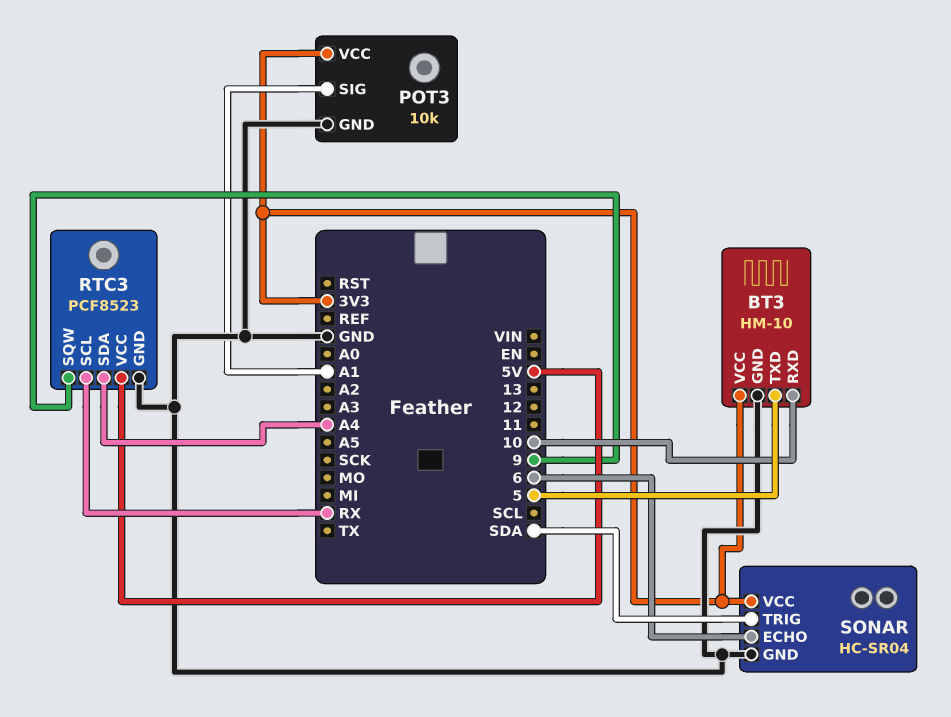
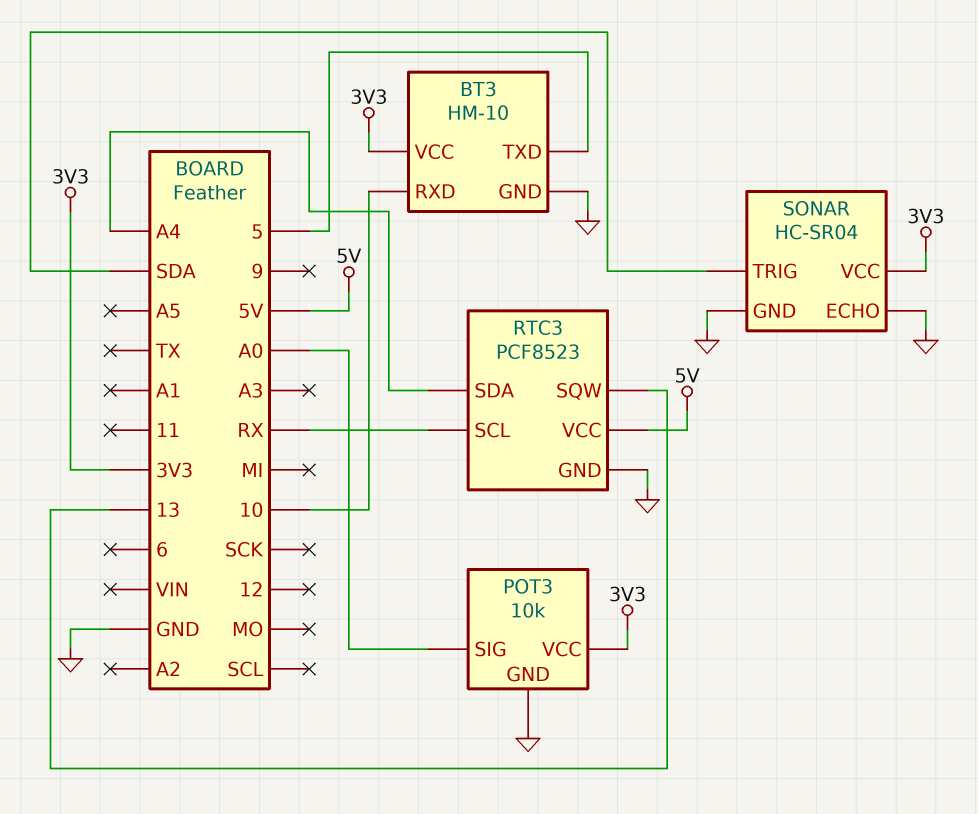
POT3 pin SIG: A1 -> A0
RTC3 pin SQW: 9 -> 13
SONAR pin ECHO: 6 -> GND

